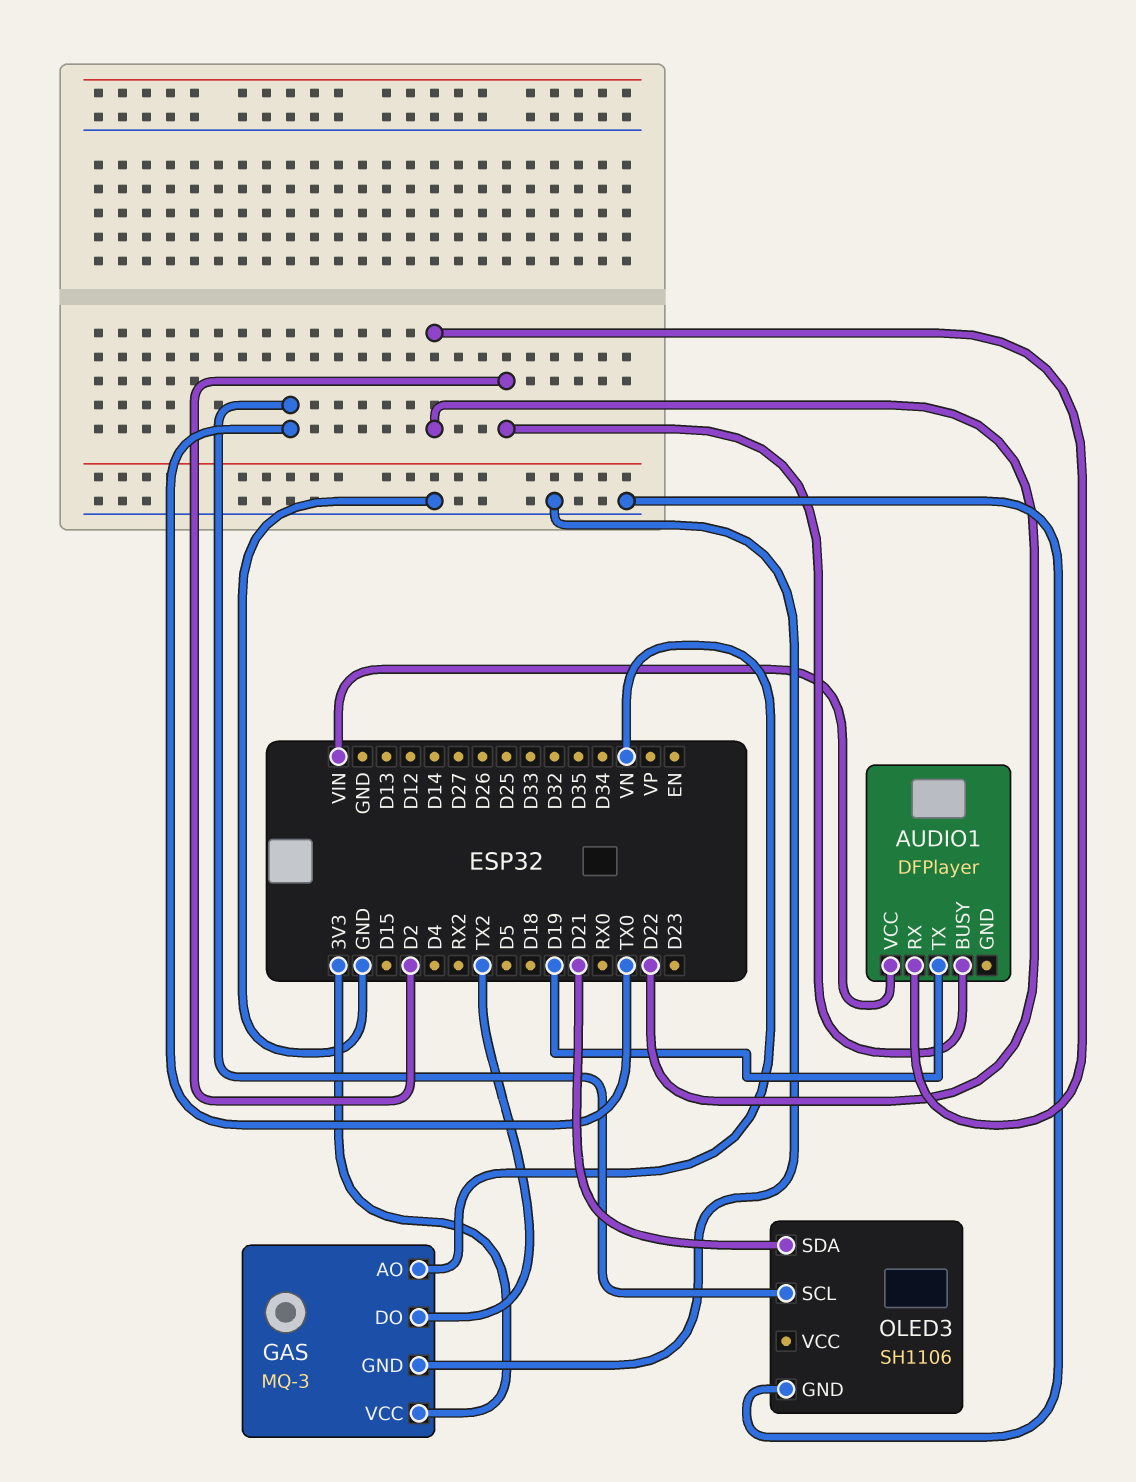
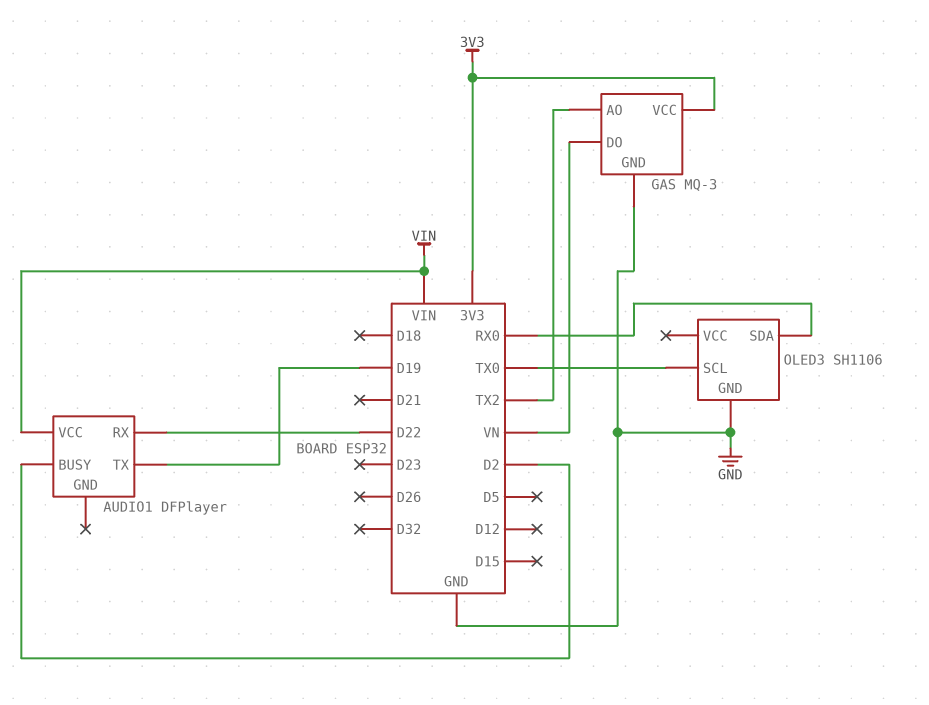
GAS pin AO: VN -> TX2
GAS pin DO: TX2 -> VN
OLED3 pin SDA: D21 -> RX0

